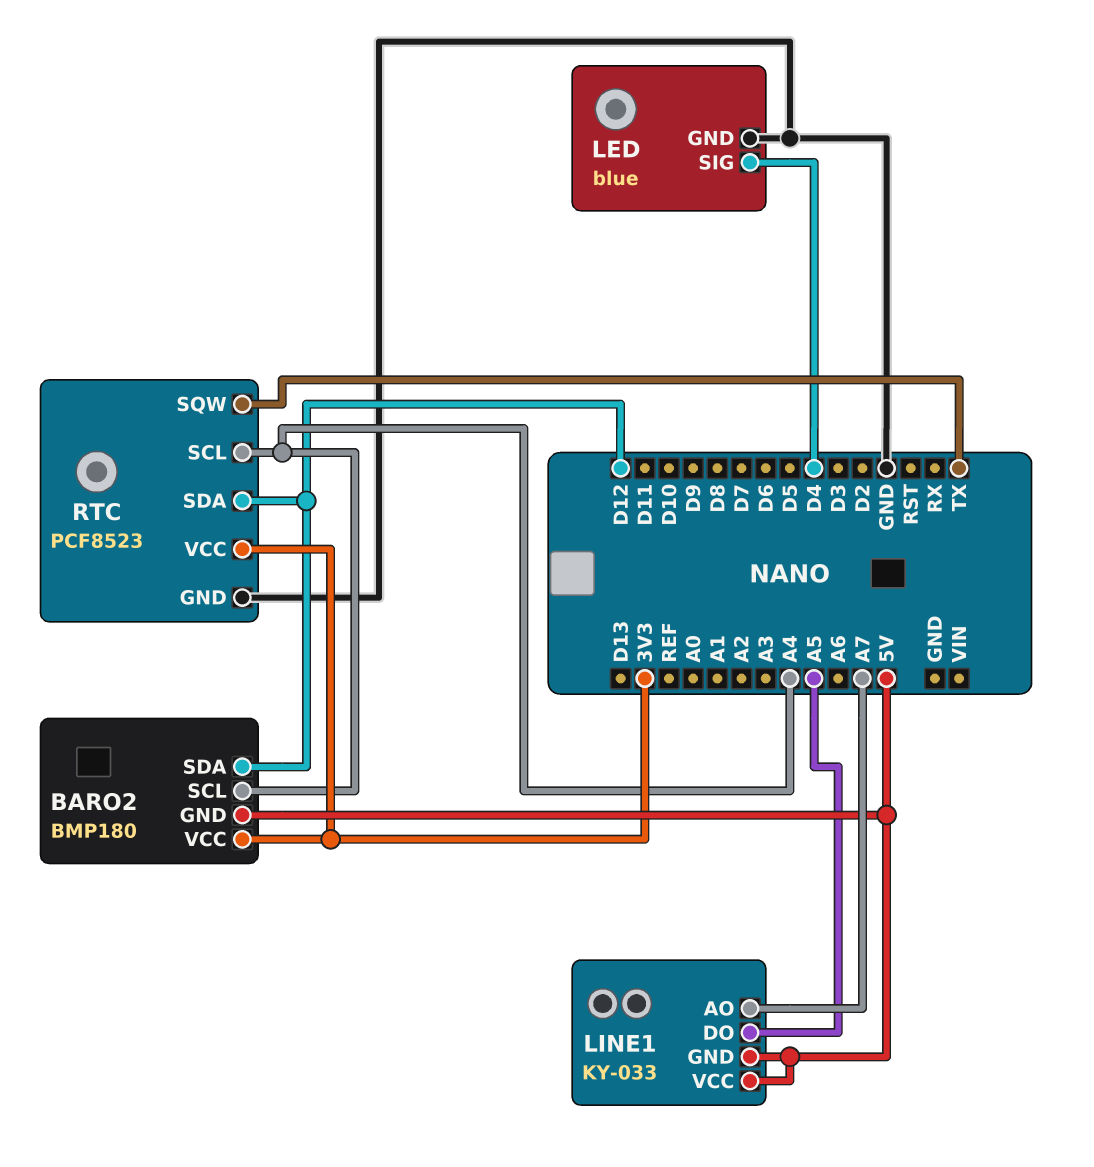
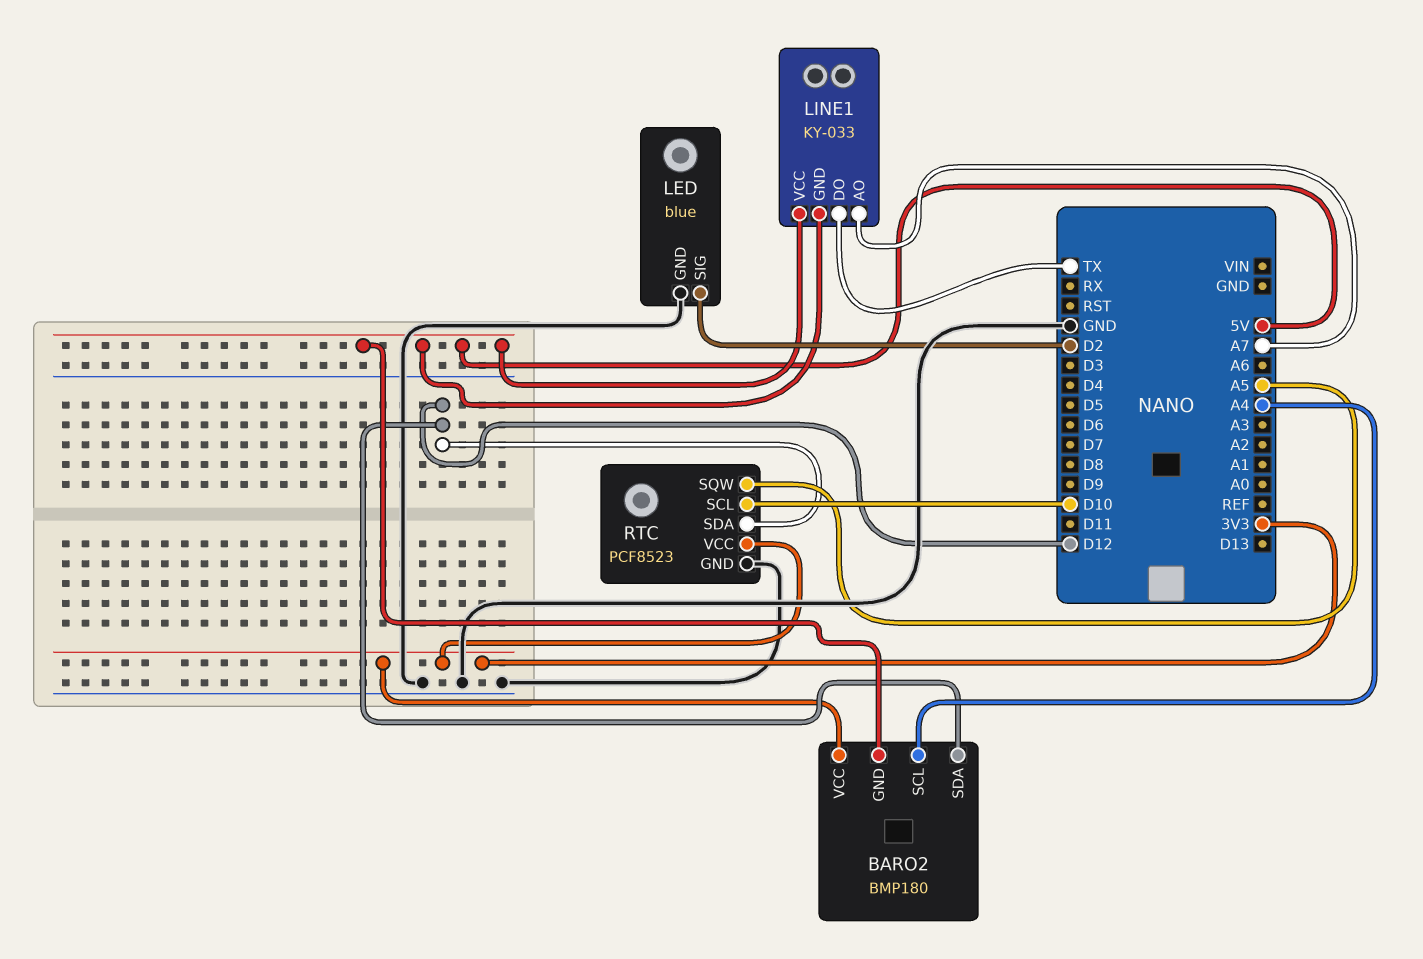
LED pin SIG: D4 -> D2
LINE1 pin DO: A5 -> TX
RTC pin SCL: A4 -> D10
RTC pin SQW: TX -> A5

